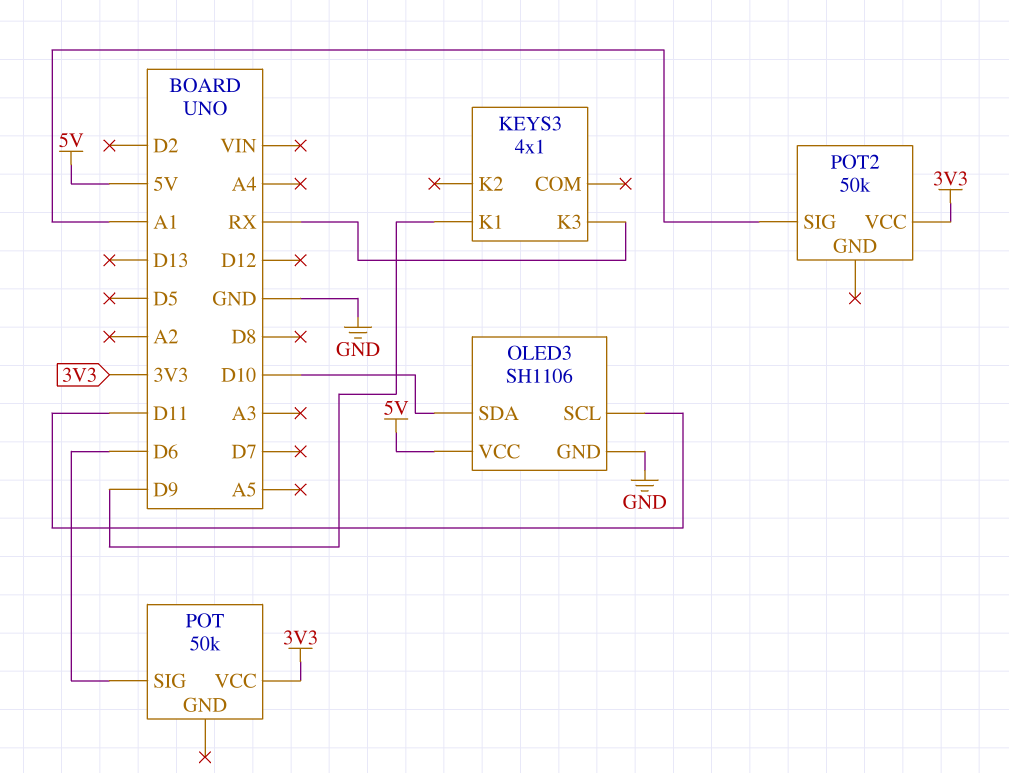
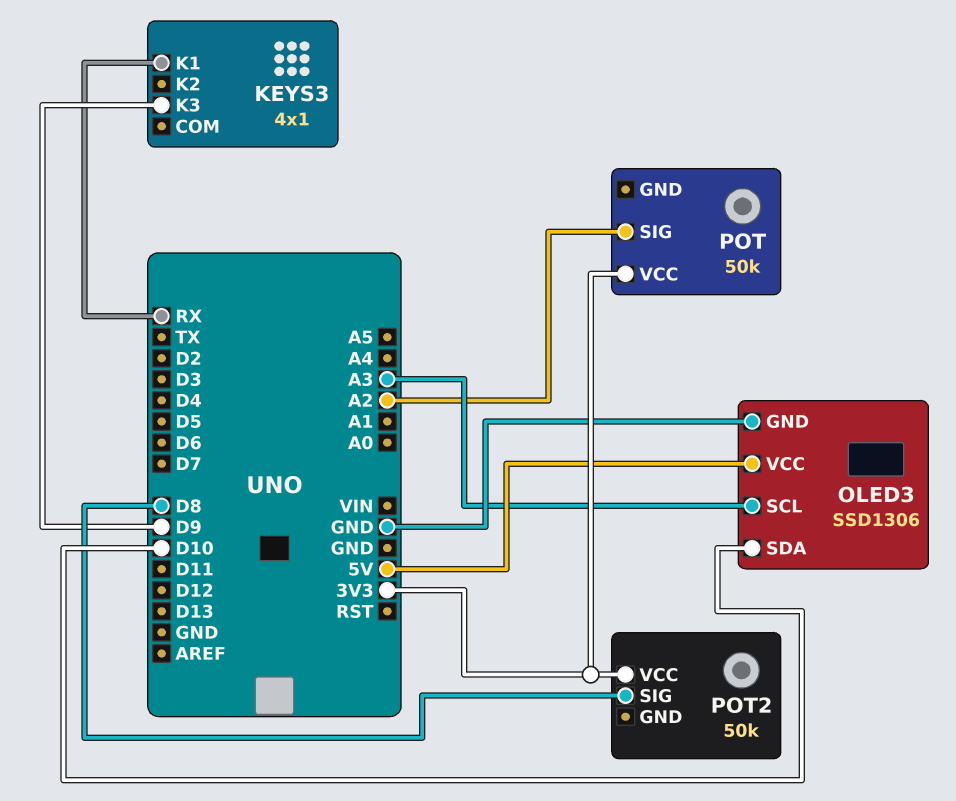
KEYS3 pin K1: D9 -> RX
KEYS3 pin K3: RX -> D9
OLED3: SH1106 -> SSD1306
OLED3 pin SCL: D11 -> A3
POT pin SIG: D6 -> A2
POT2 pin SIG: A1 -> D8

